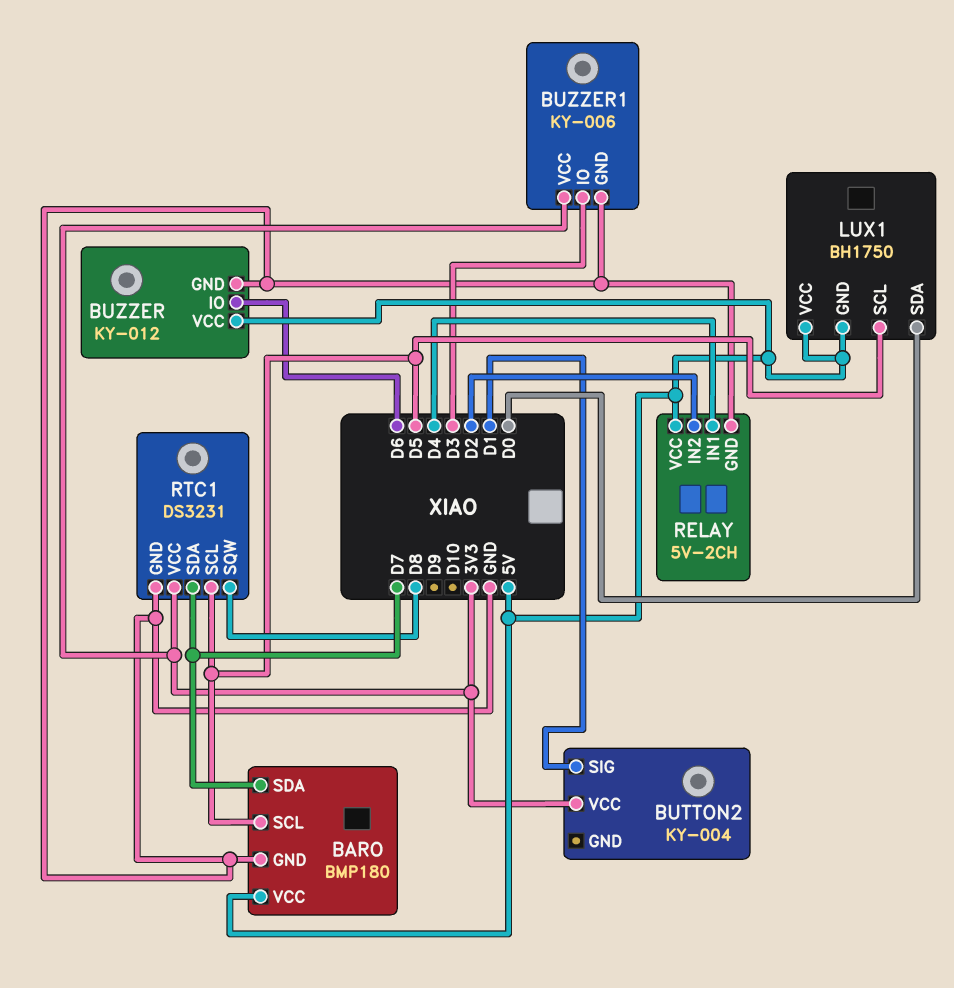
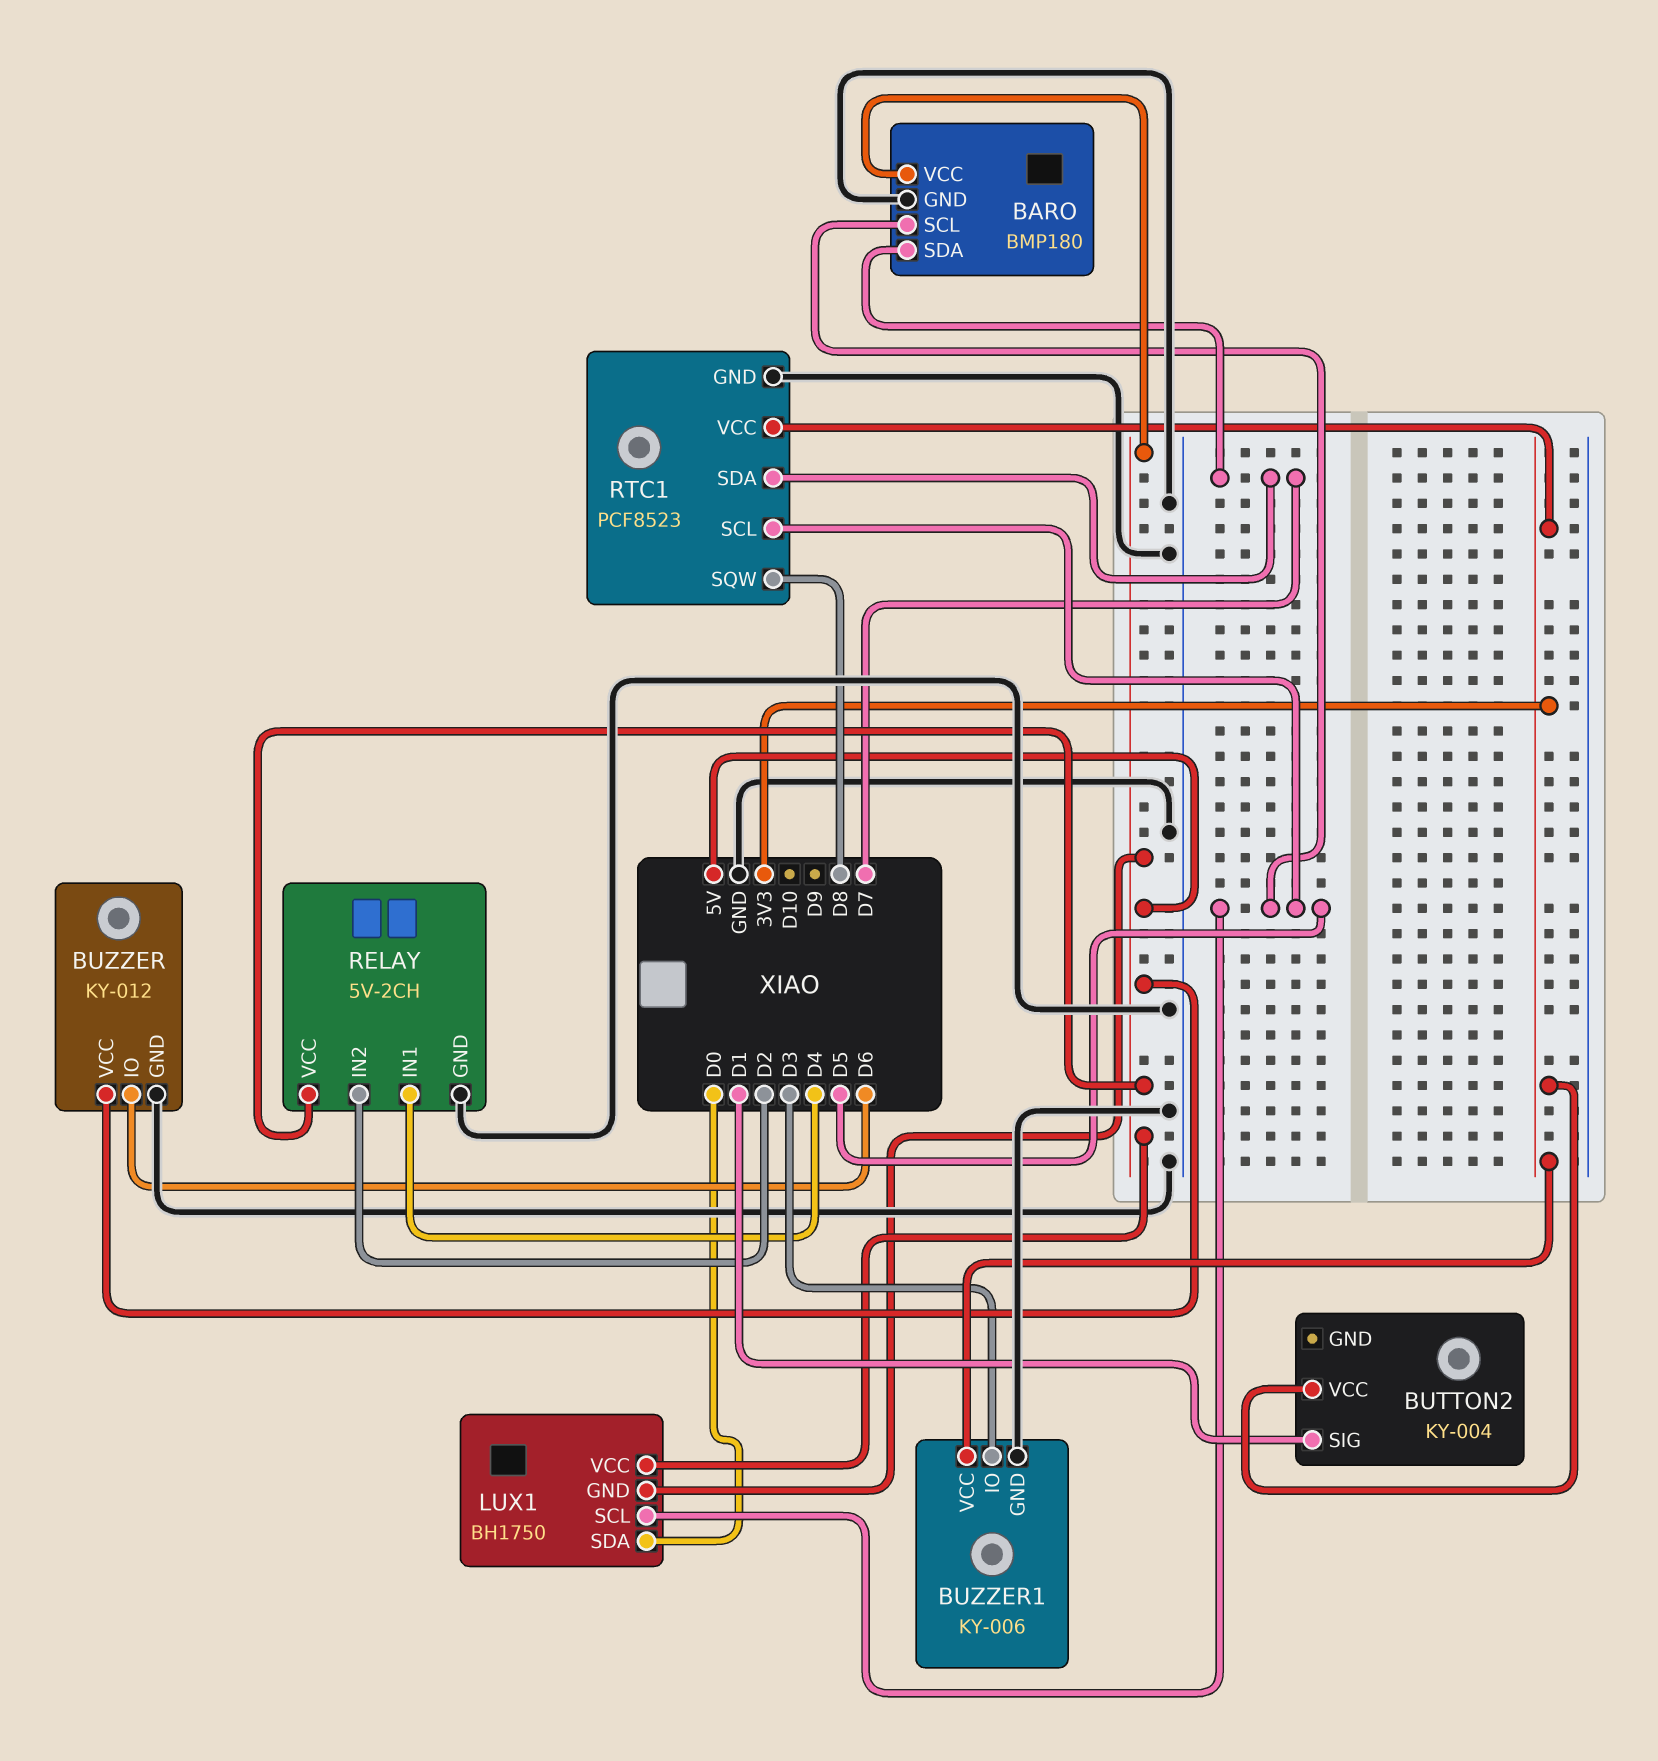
RTC1: DS3231 -> PCF8523

